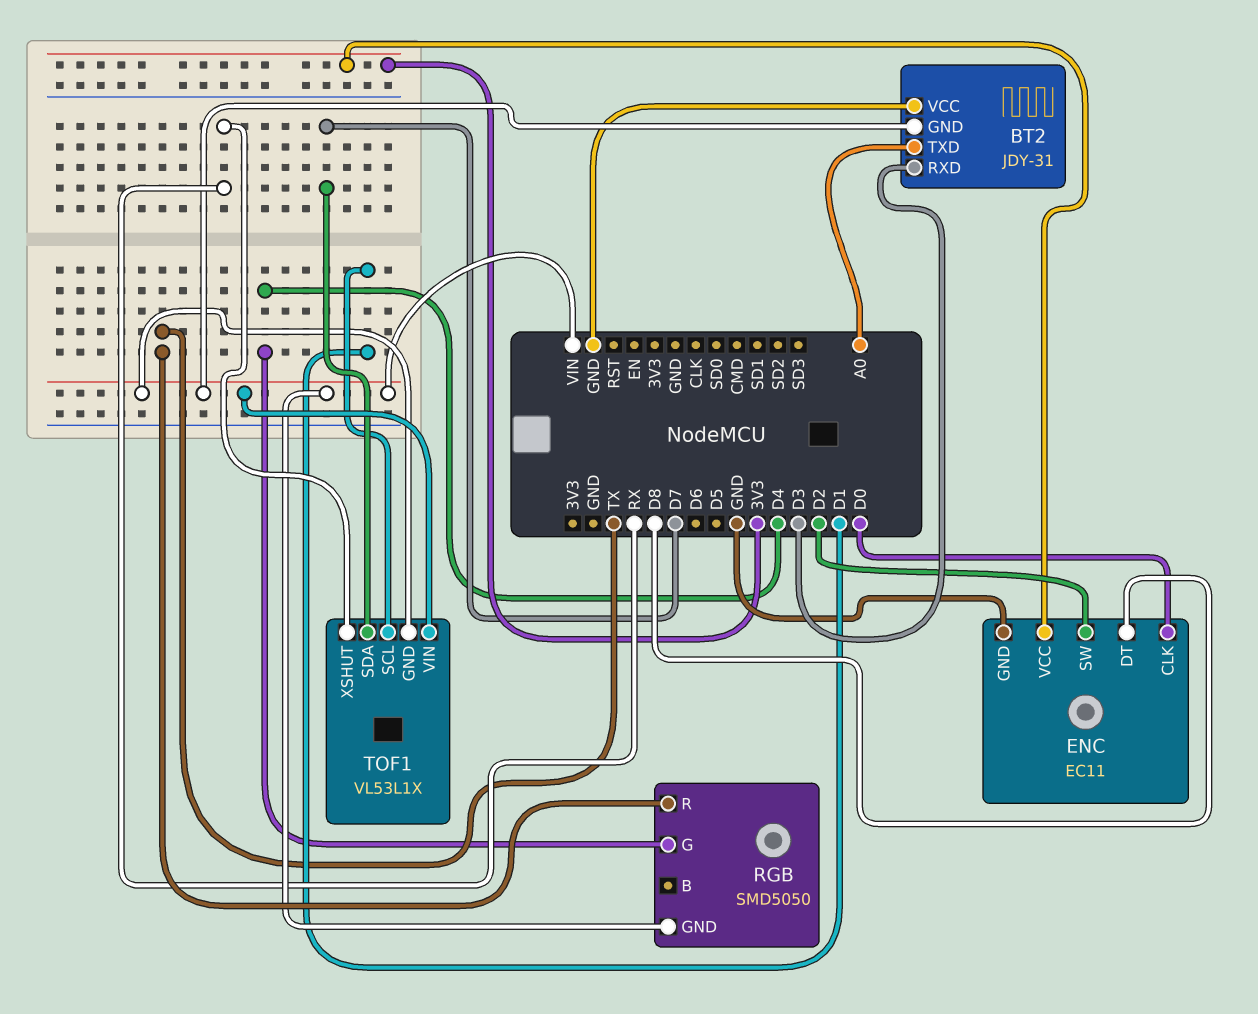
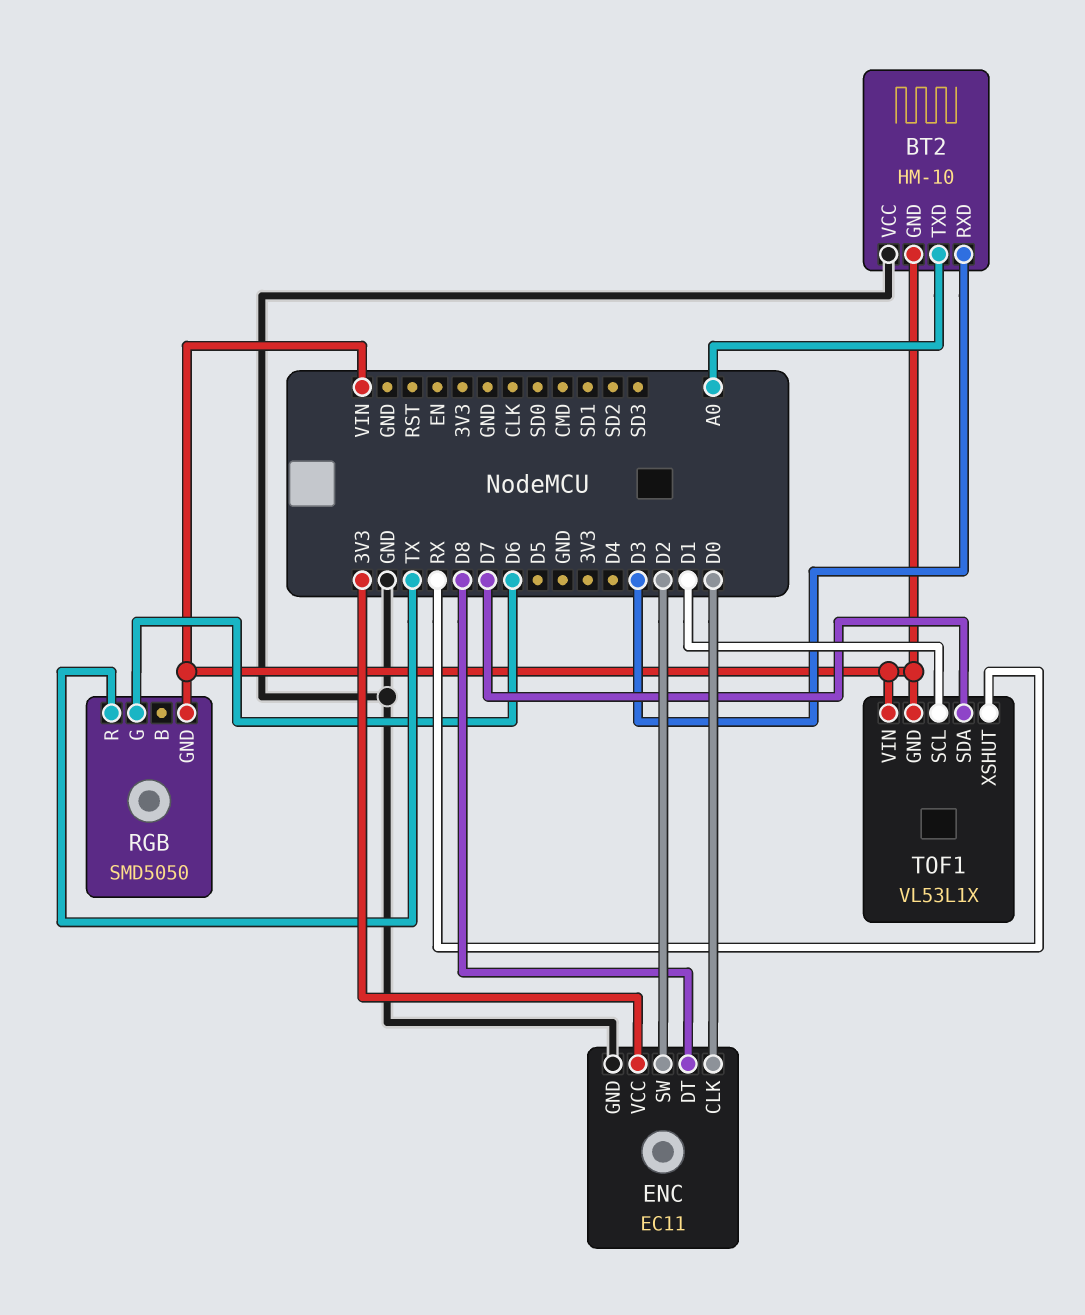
BT2: JDY-31 -> HM-10
RGB pin G: D4 -> D6

